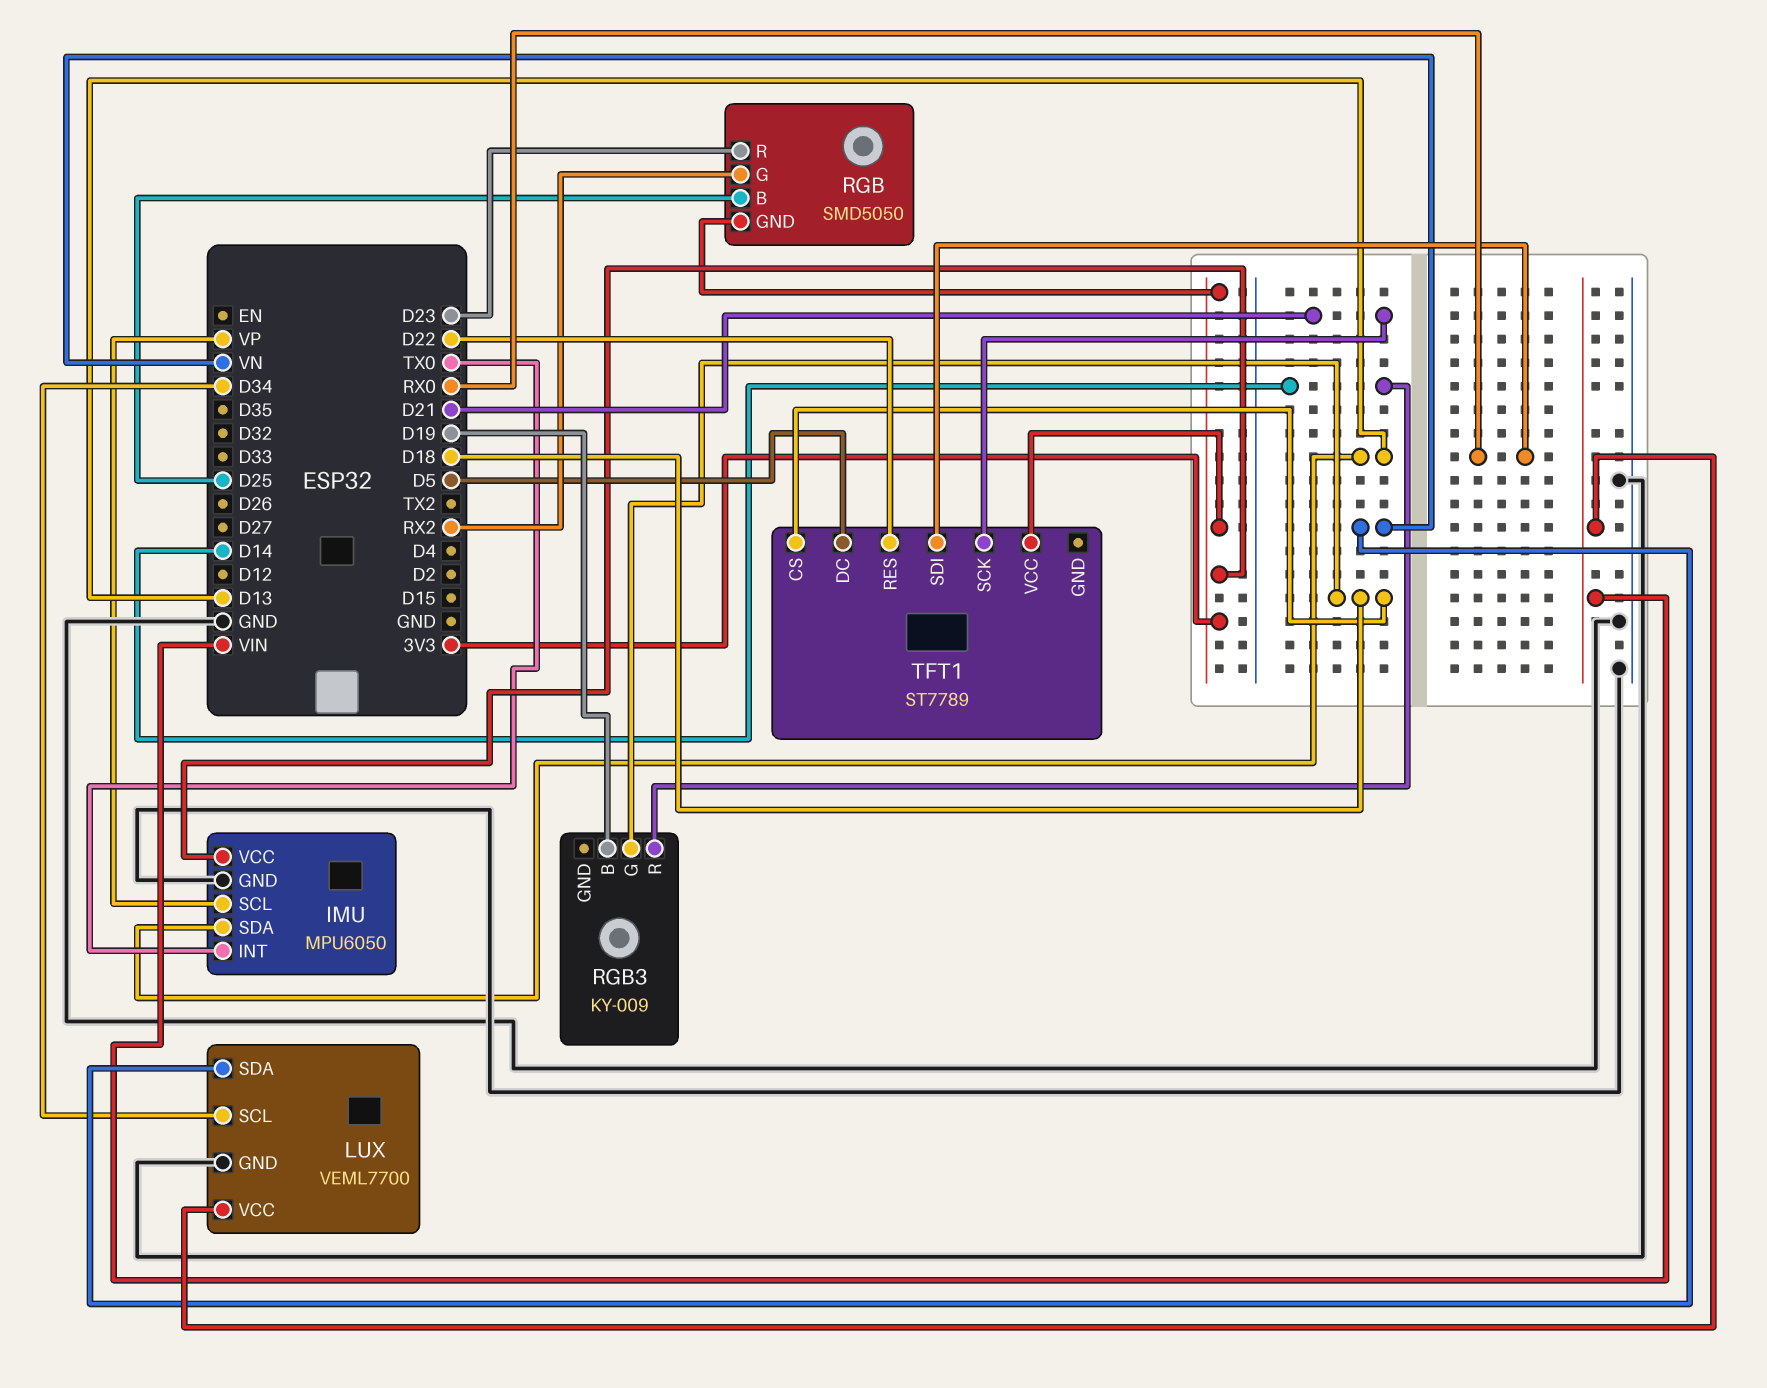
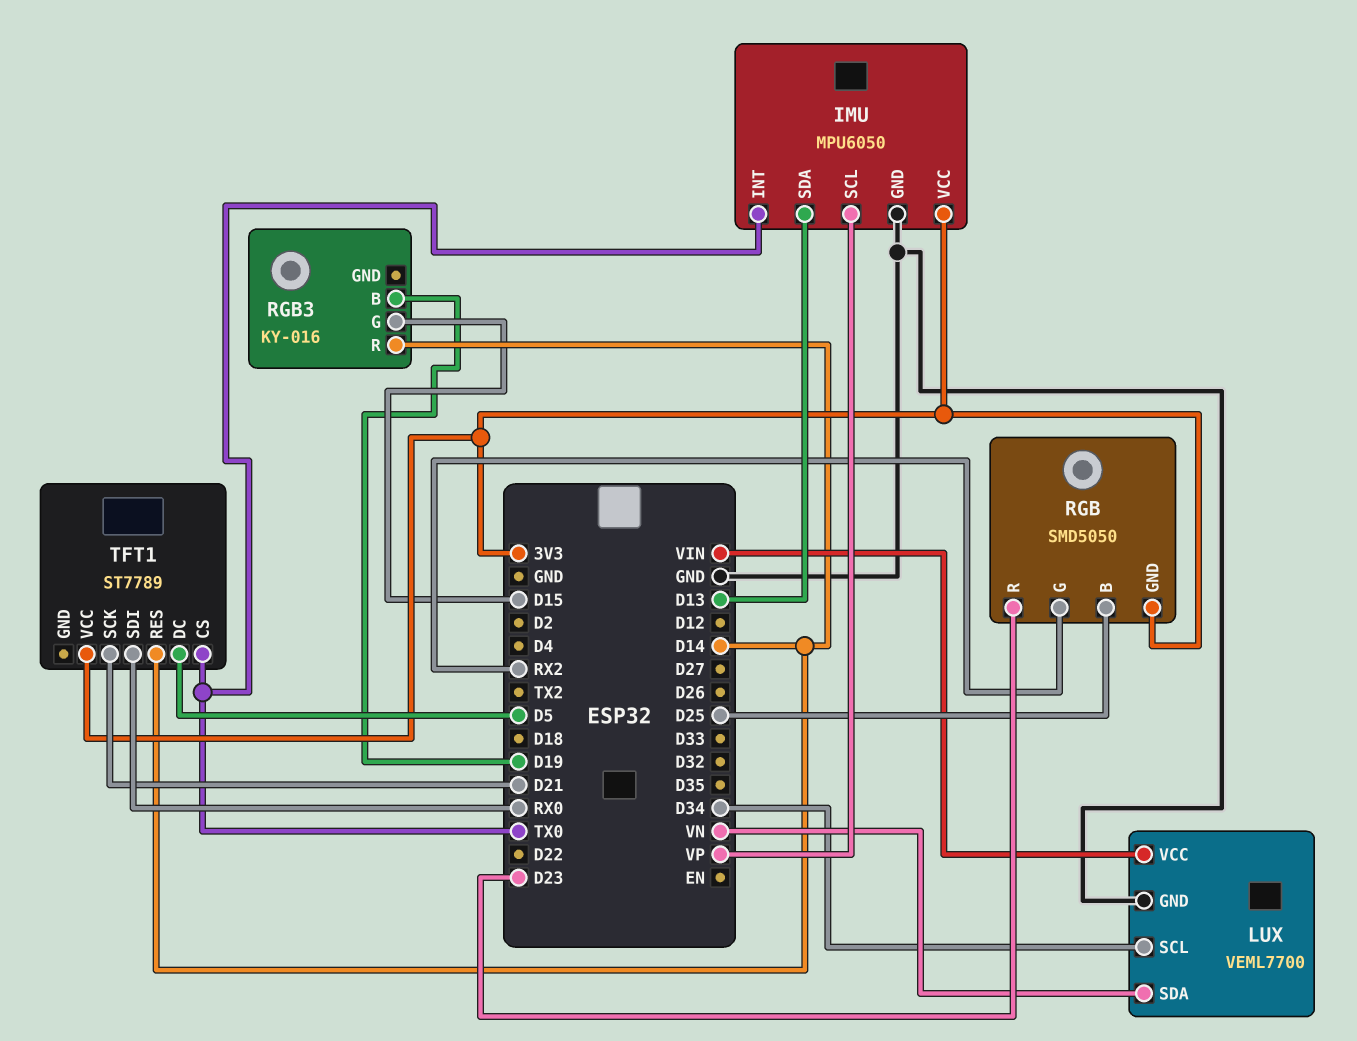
RGB3: KY-009 -> KY-016
RGB3 pin G: D18 -> D15
TFT1 pin CS: D18 -> TX0
TFT1 pin RES: D22 -> D14

